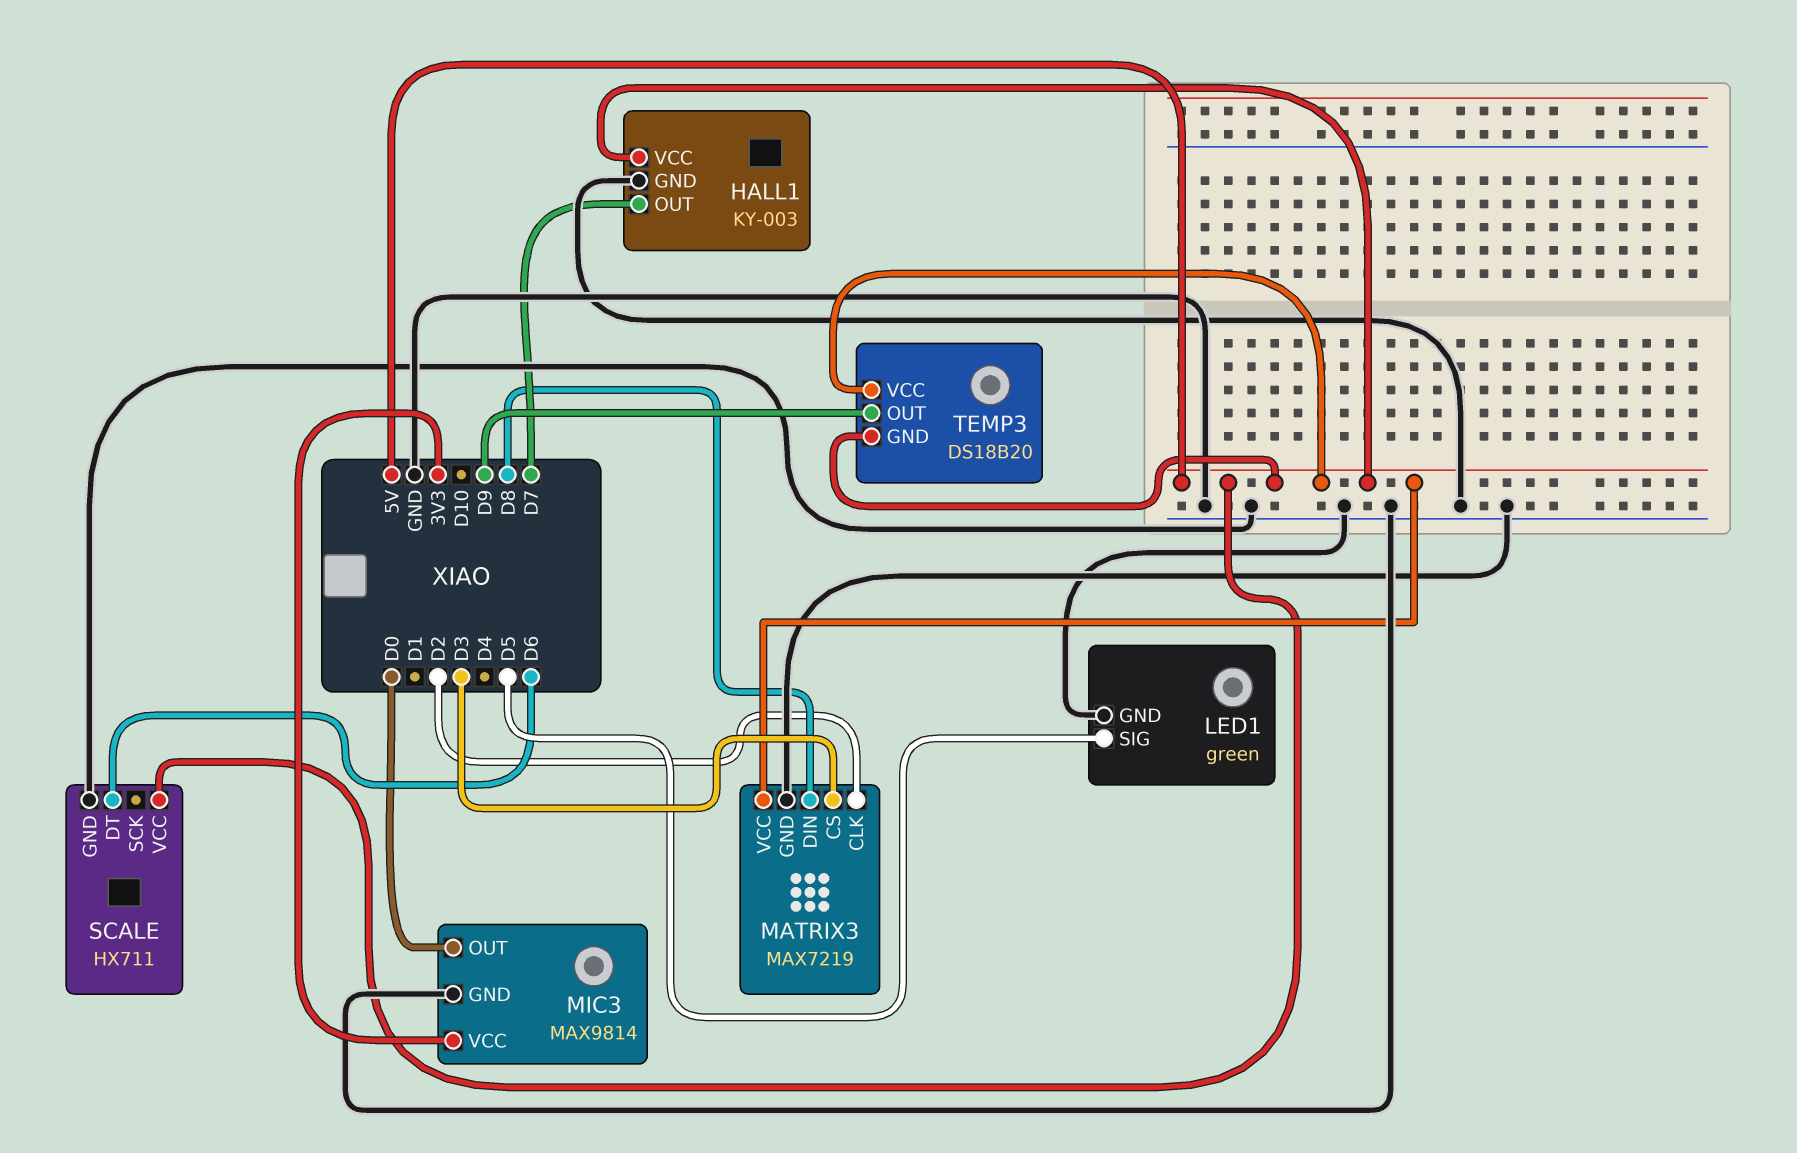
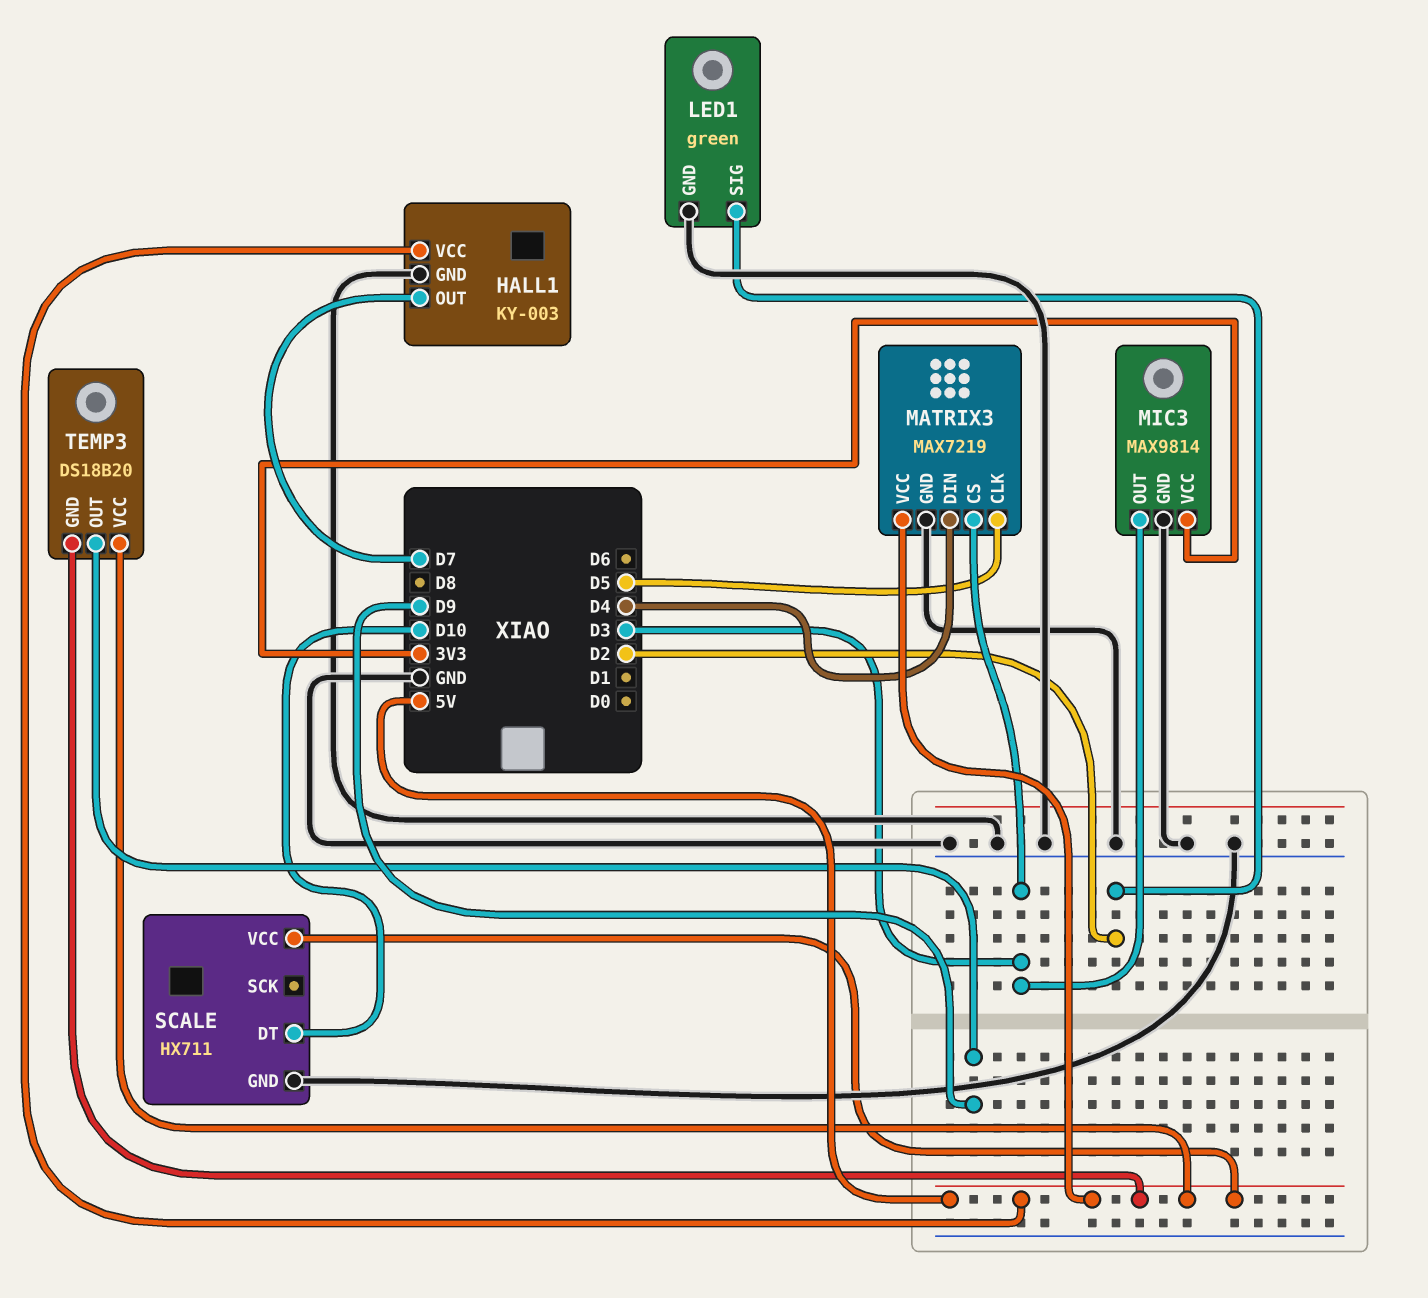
LED1 pin SIG: D5 -> D2
MATRIX3 pin CLK: D2 -> D5
MATRIX3 pin DIN: D8 -> D4
MIC3 pin OUT: D0 -> D3
SCALE pin DT: D6 -> D10

